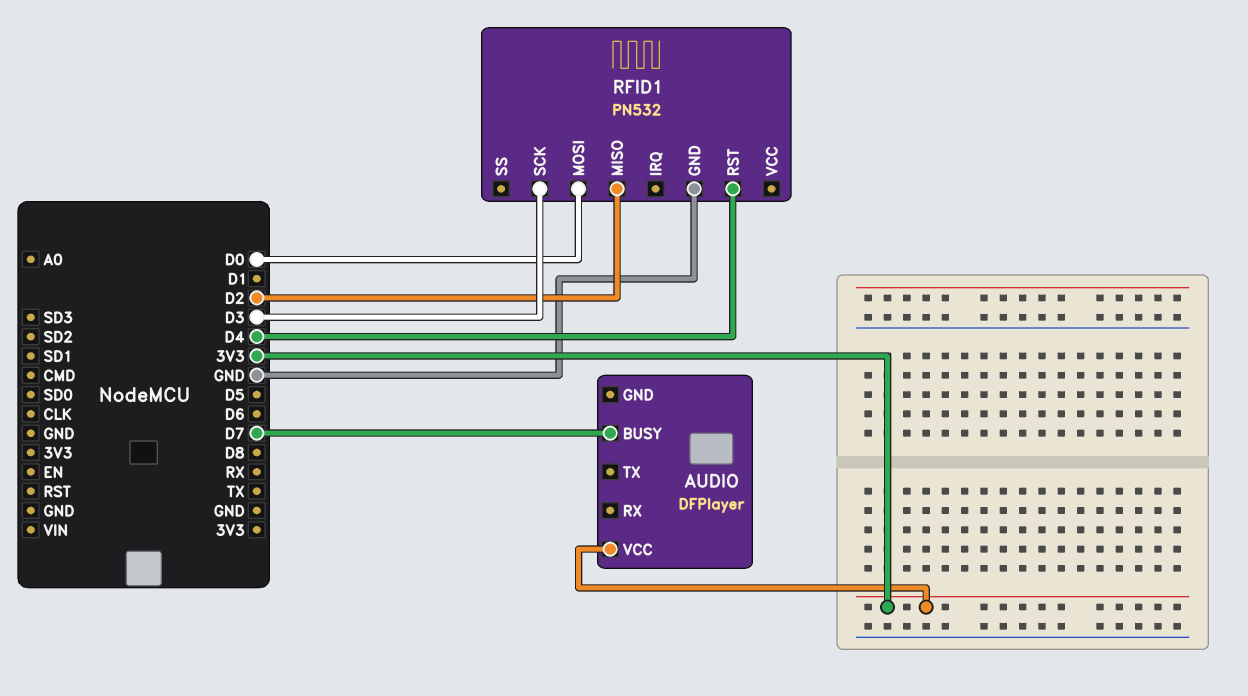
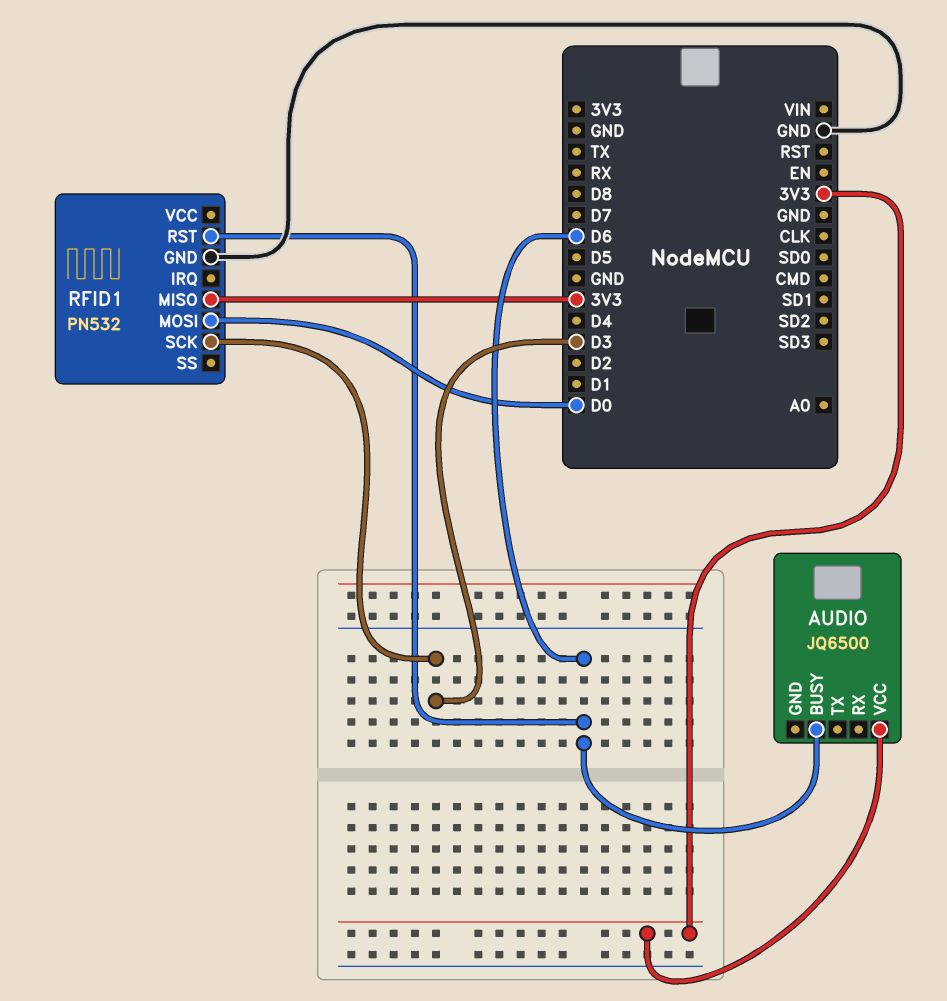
AUDIO: DFPlayer -> JQ6500
AUDIO pin BUSY: D7 -> D6
RFID1 pin MISO: D2 -> 3V3
RFID1 pin RST: D4 -> D6

